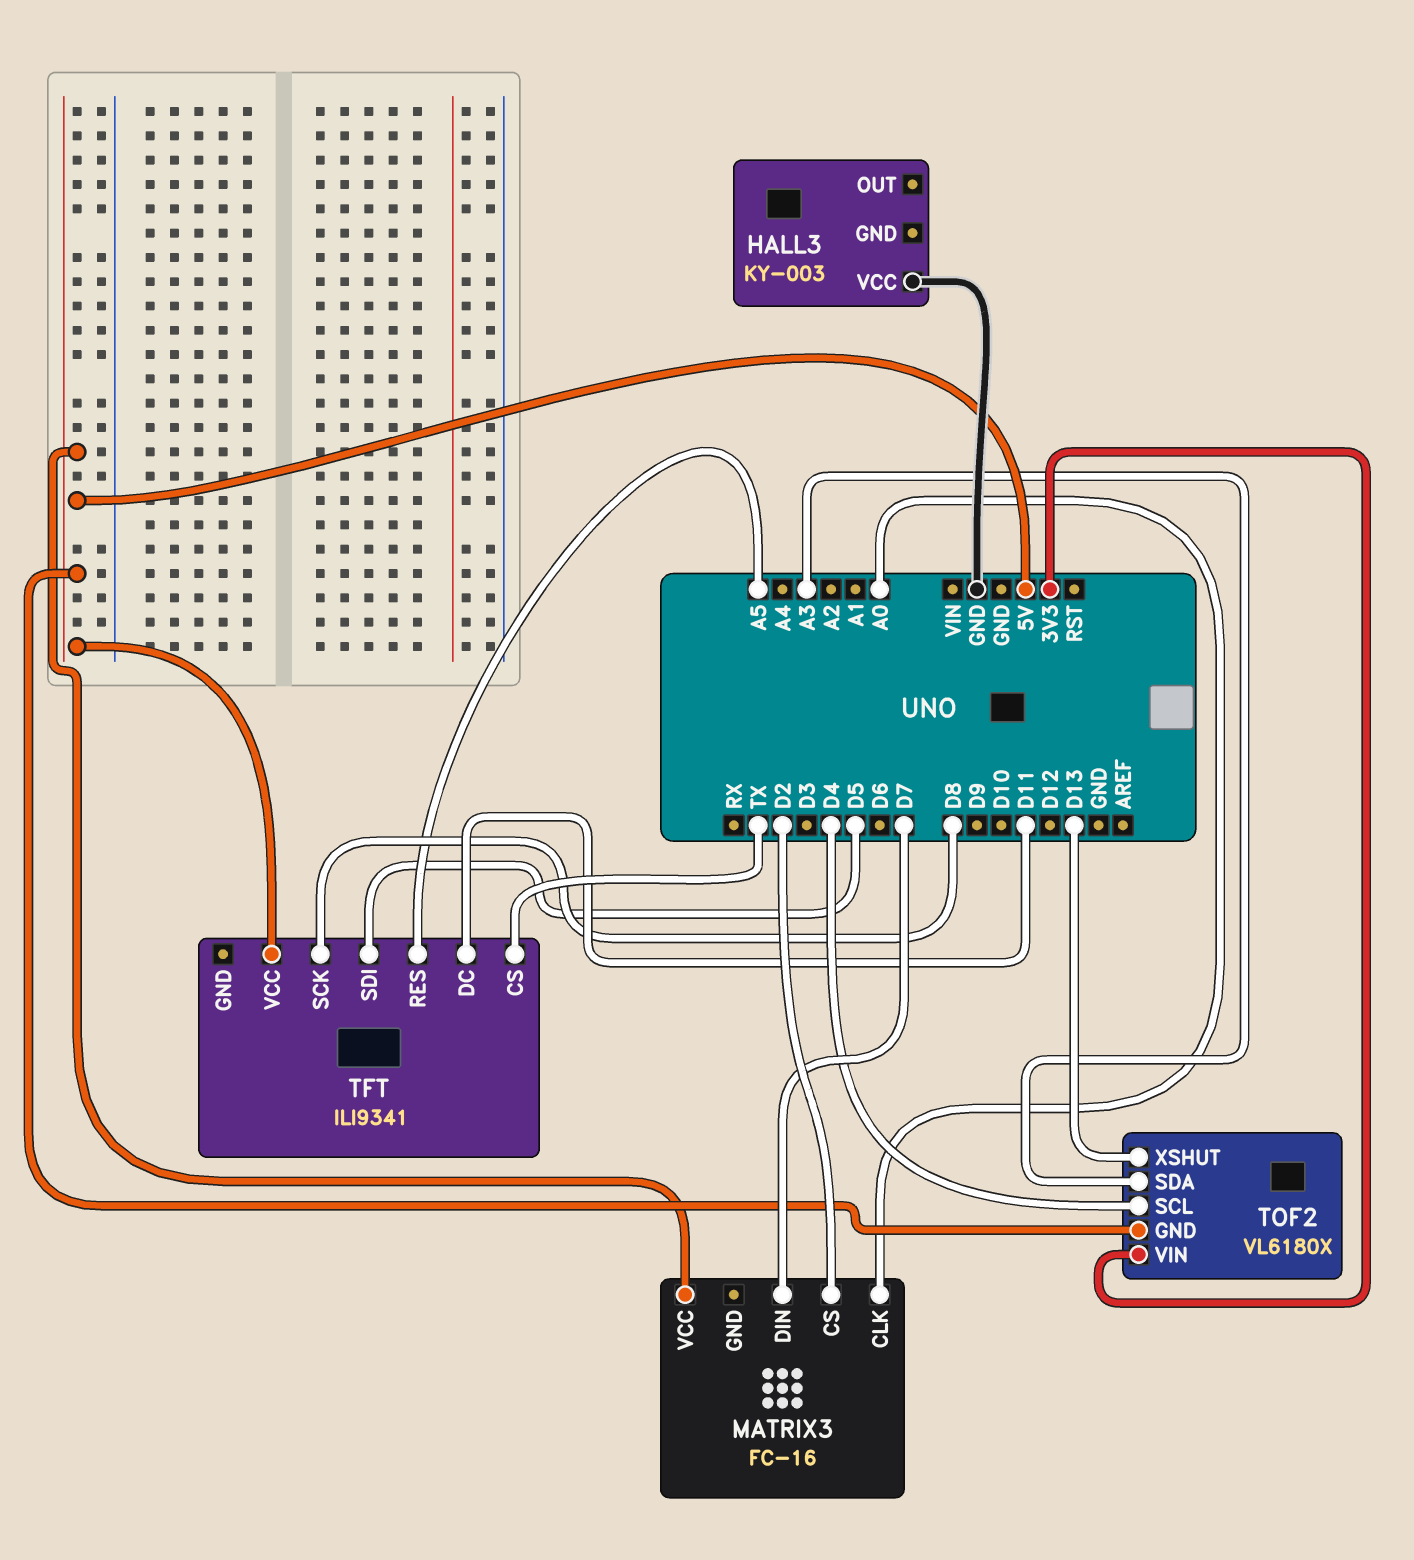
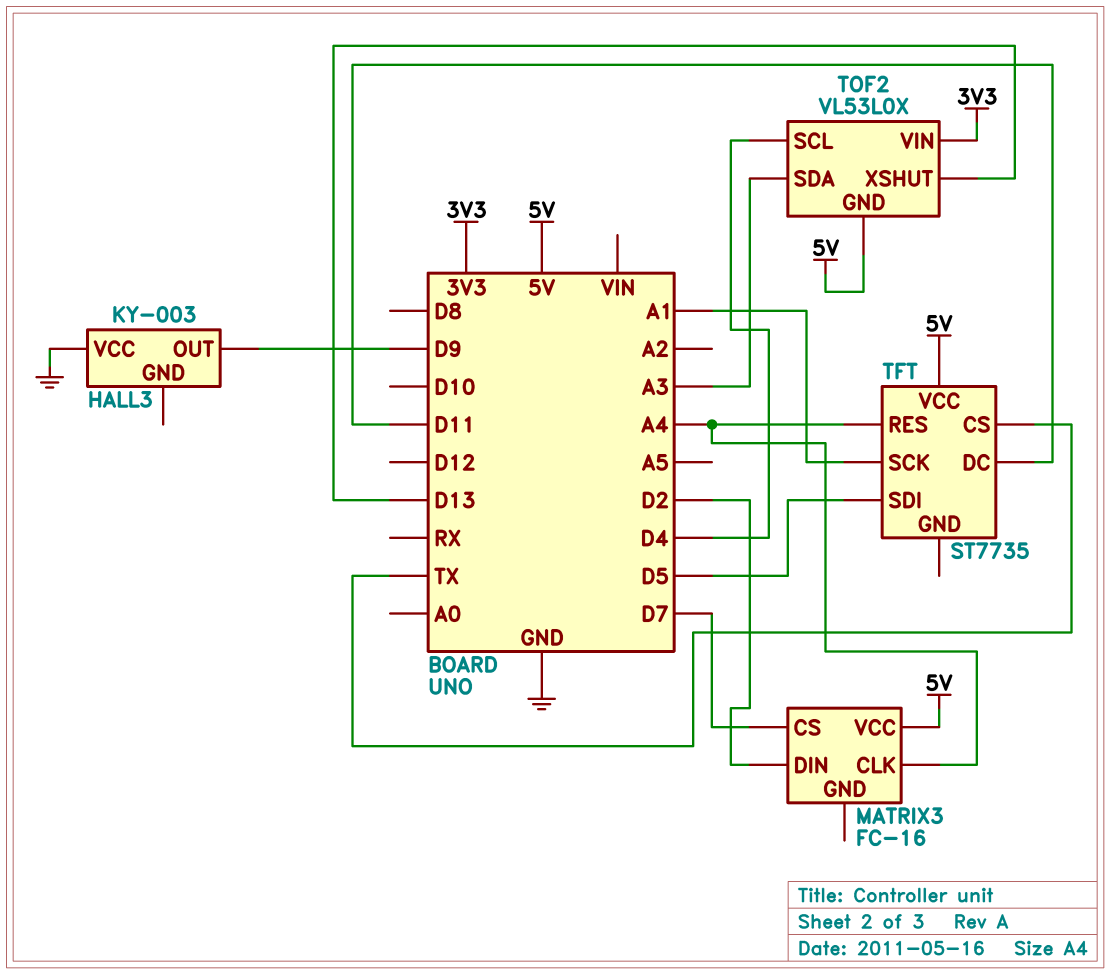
HALL3 pin OUT: none -> D9
MATRIX3 pin CLK: A0 -> A4
MATRIX3 pin CS: D2 -> D7
MATRIX3 pin DIN: D7 -> D2
TFT: ILI9341 -> ST7735
TFT pin RES: A5 -> A4
TFT pin SCK: D8 -> A1
TOF2: VL6180X -> VL53L0X

